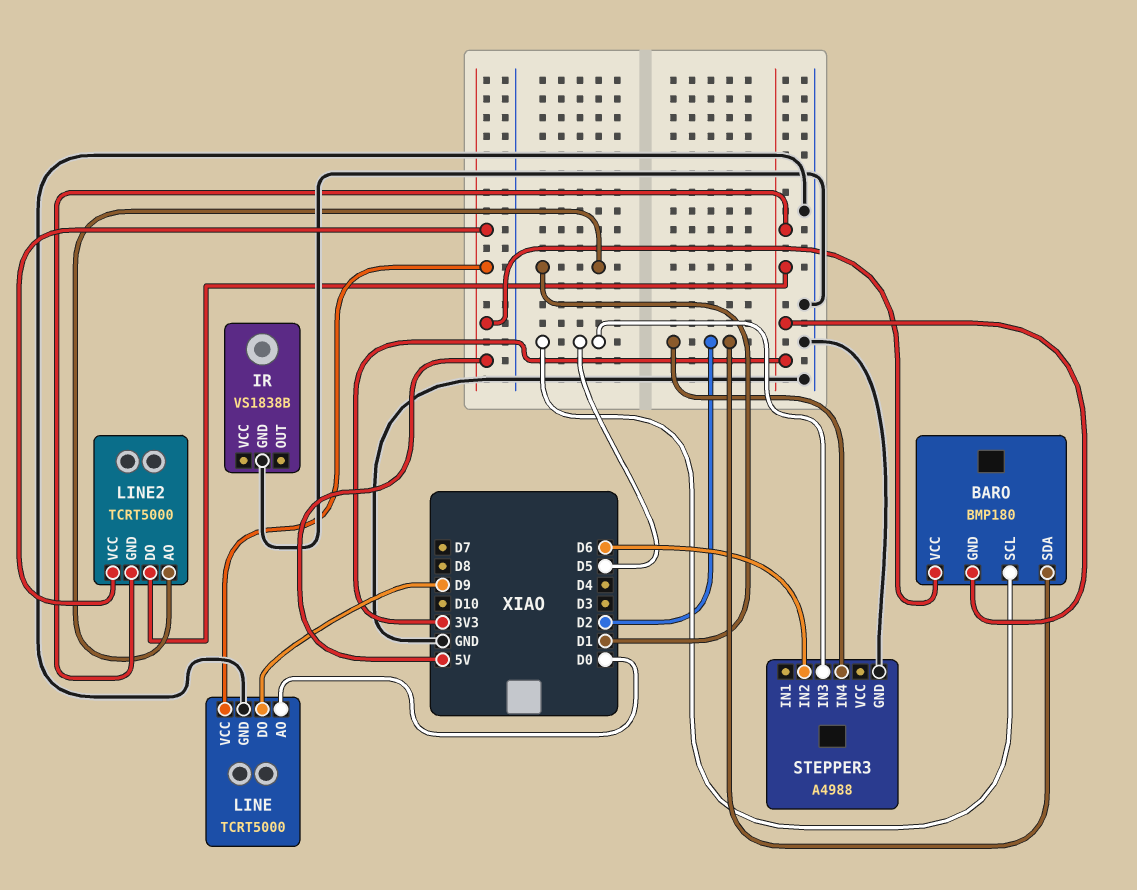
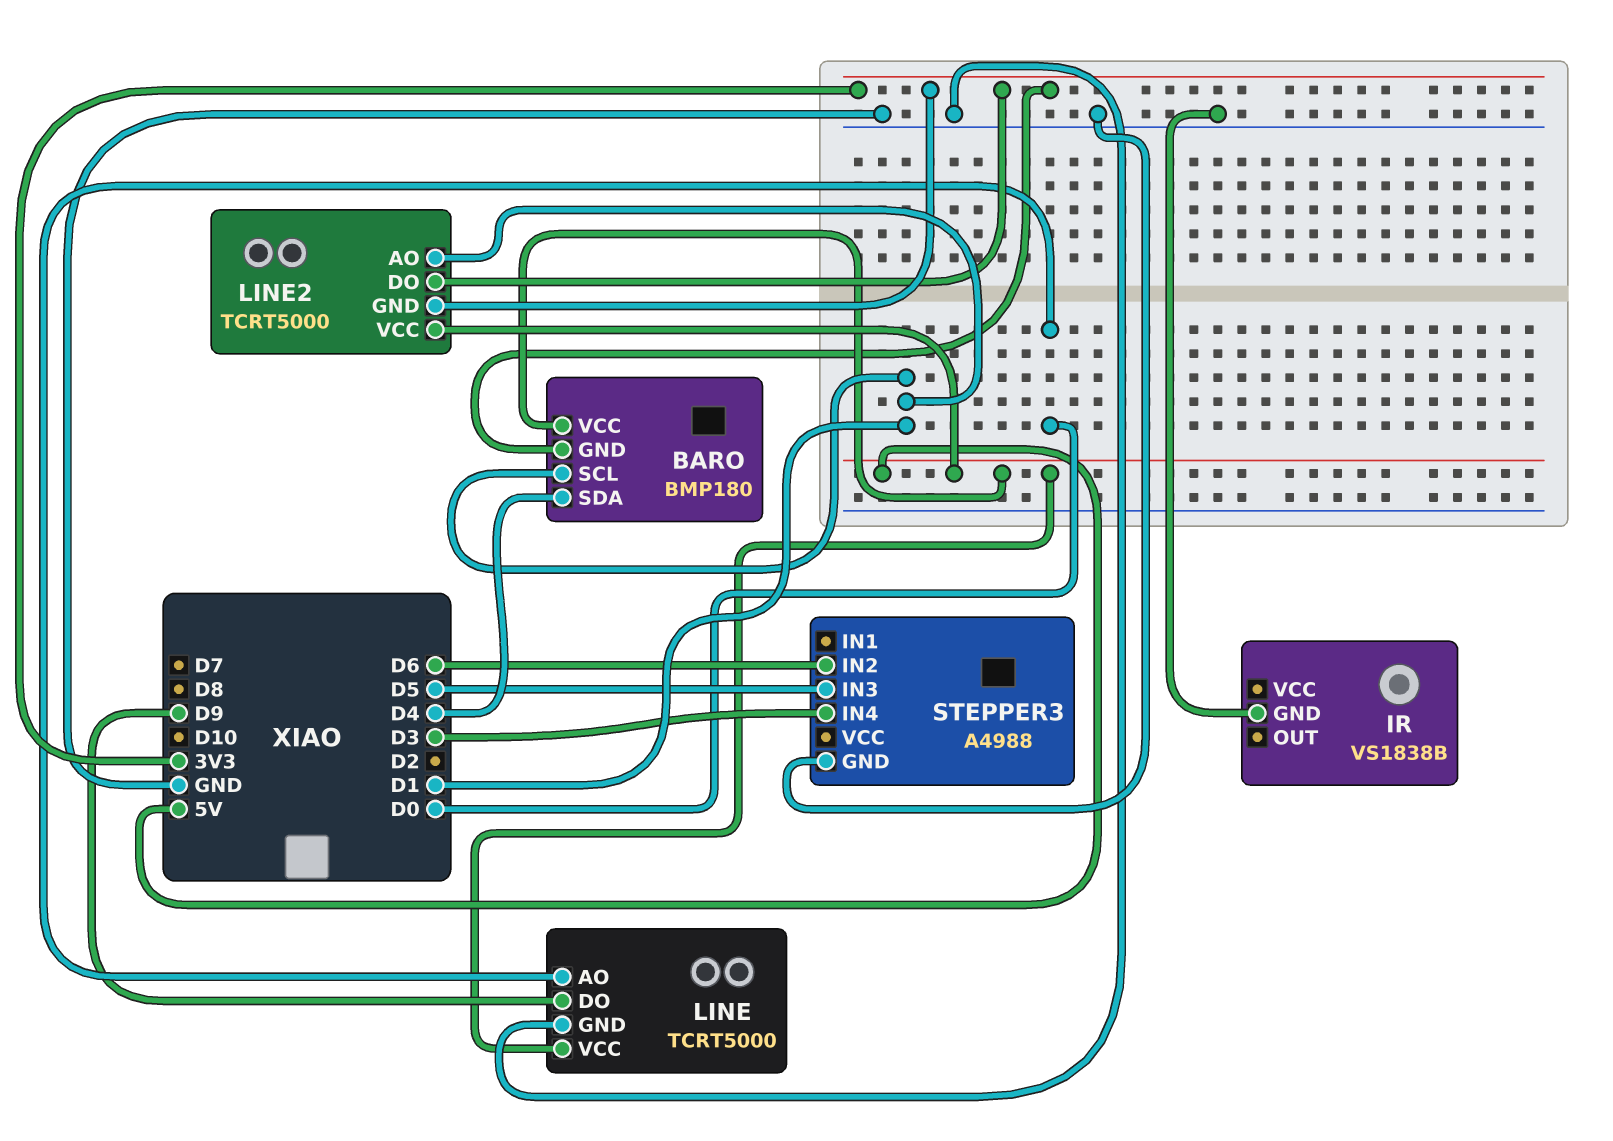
BARO pin SCL: D5 -> D1
BARO pin SDA: D2 -> D4
STEPPER3 pin IN4: D2 -> D3

